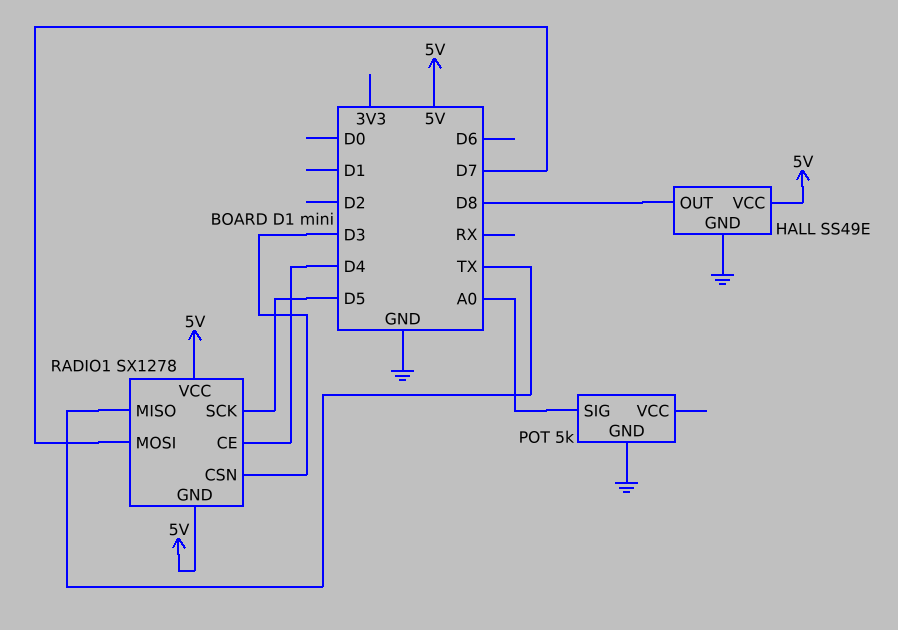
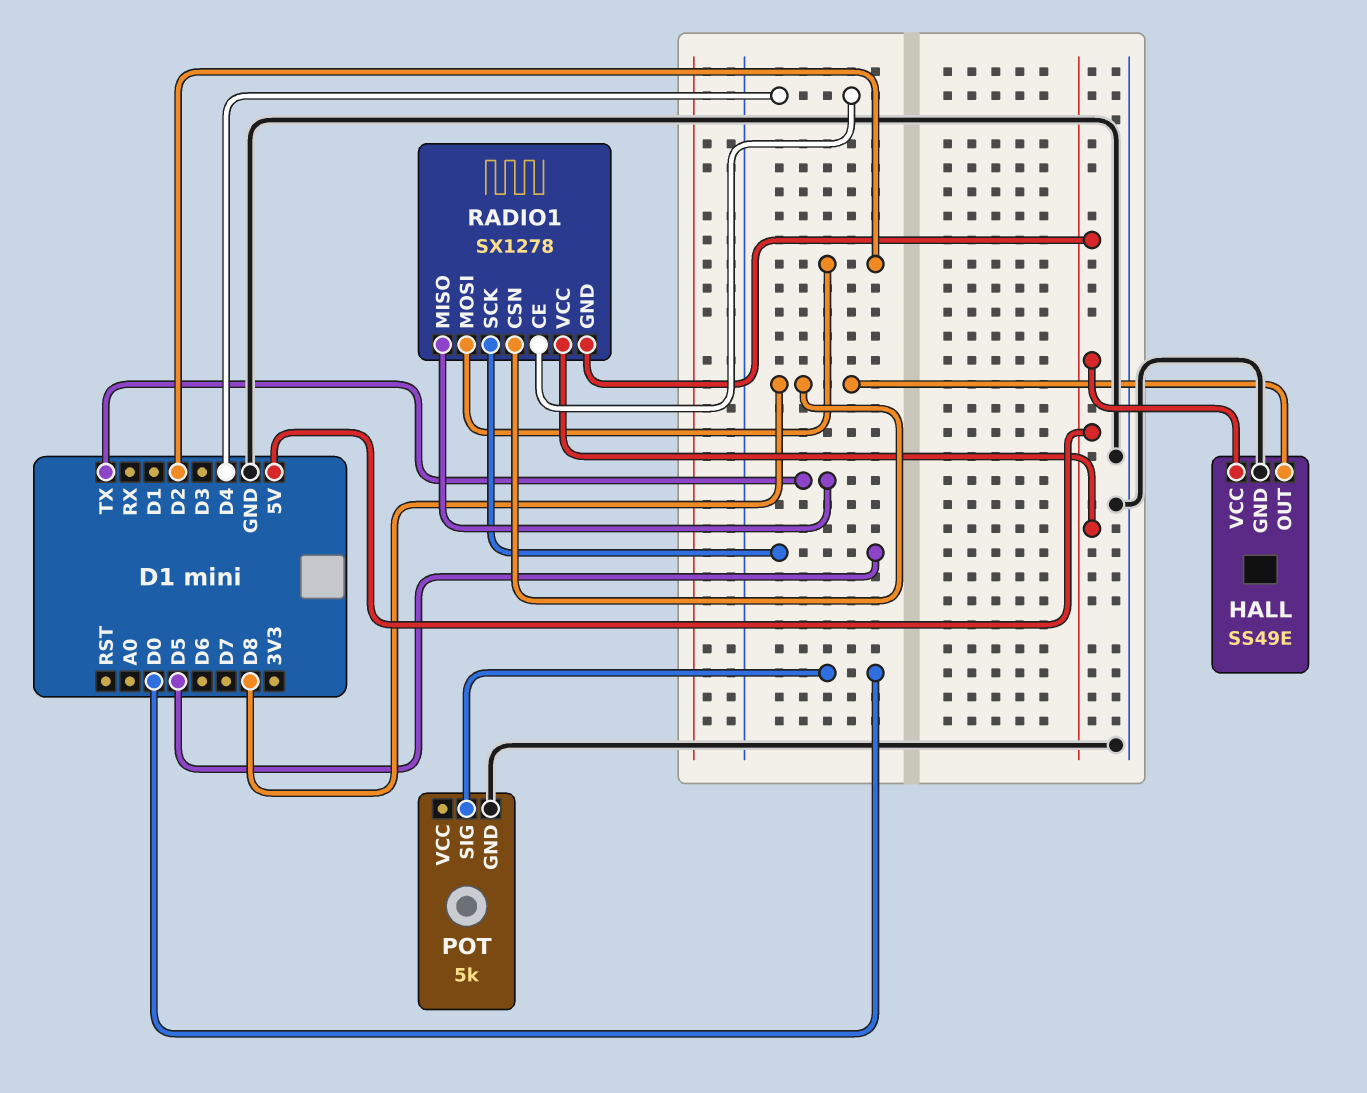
POT pin SIG: A0 -> D0
RADIO1 pin CSN: D3 -> D8
RADIO1 pin MOSI: D7 -> D2

